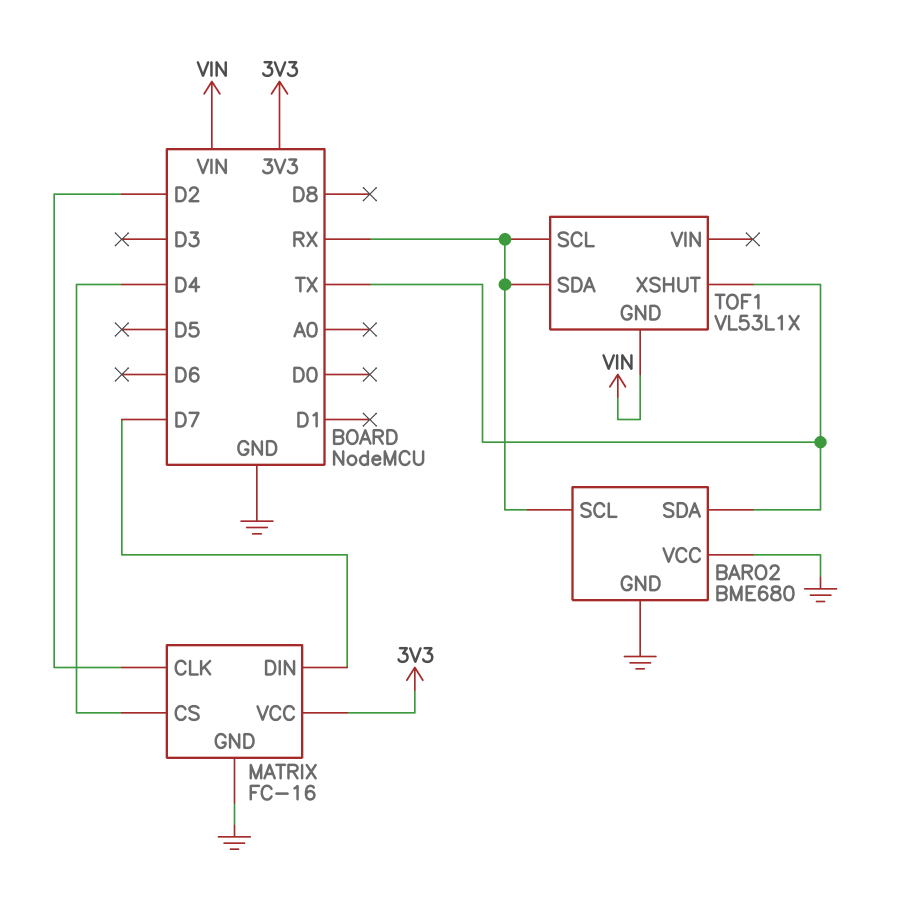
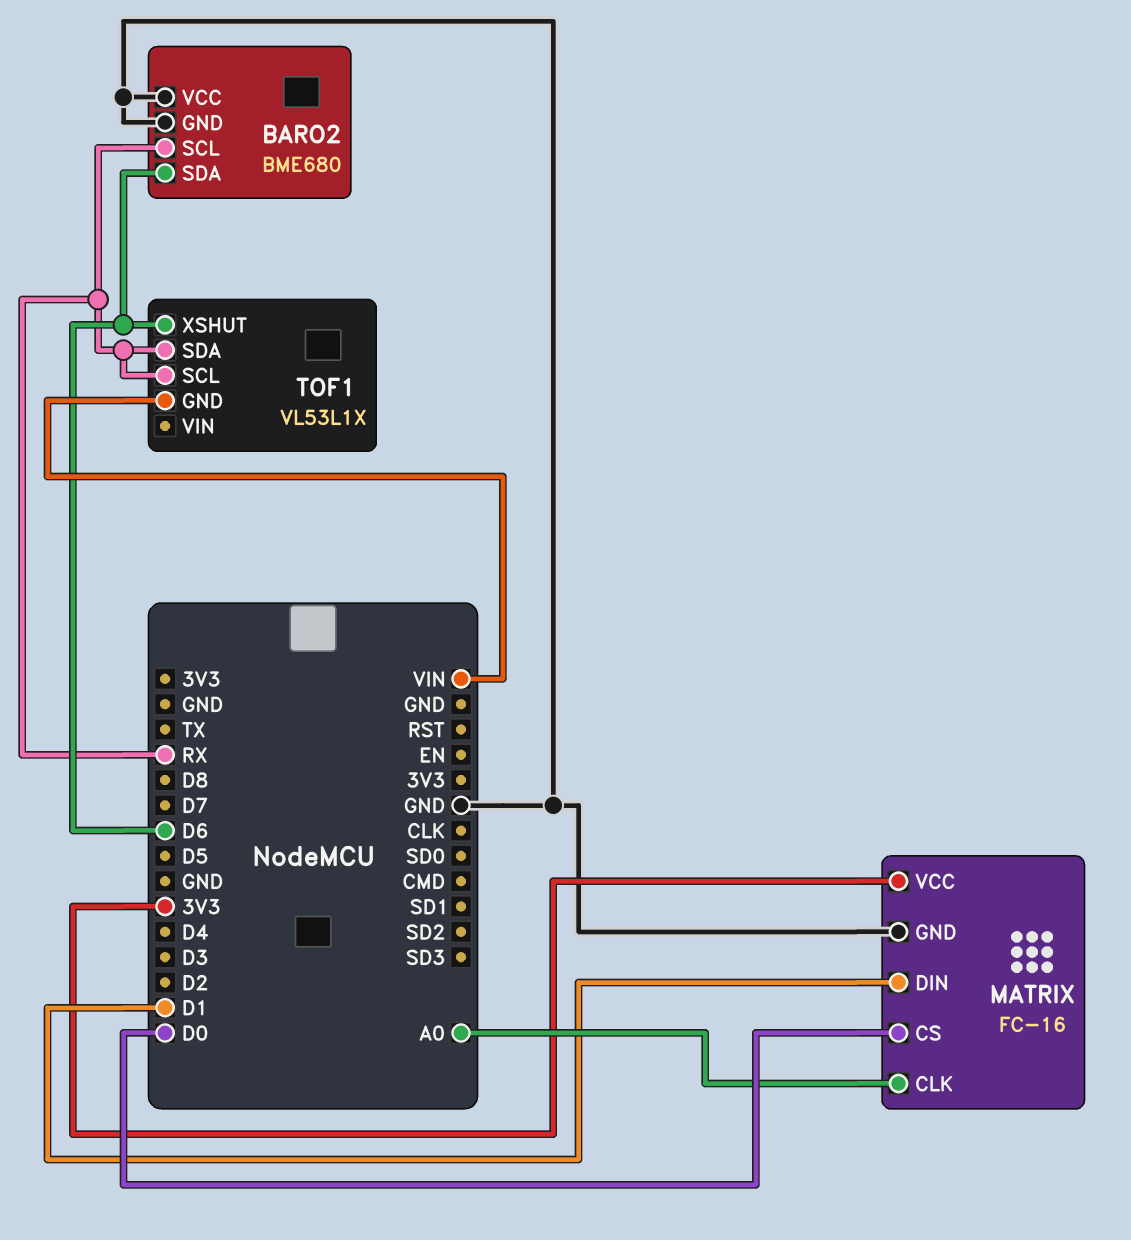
BARO2 pin SDA: TX -> D6
MATRIX pin CLK: D2 -> A0
MATRIX pin CS: D4 -> D0
MATRIX pin DIN: D7 -> D1
TOF1 pin XSHUT: TX -> D6

